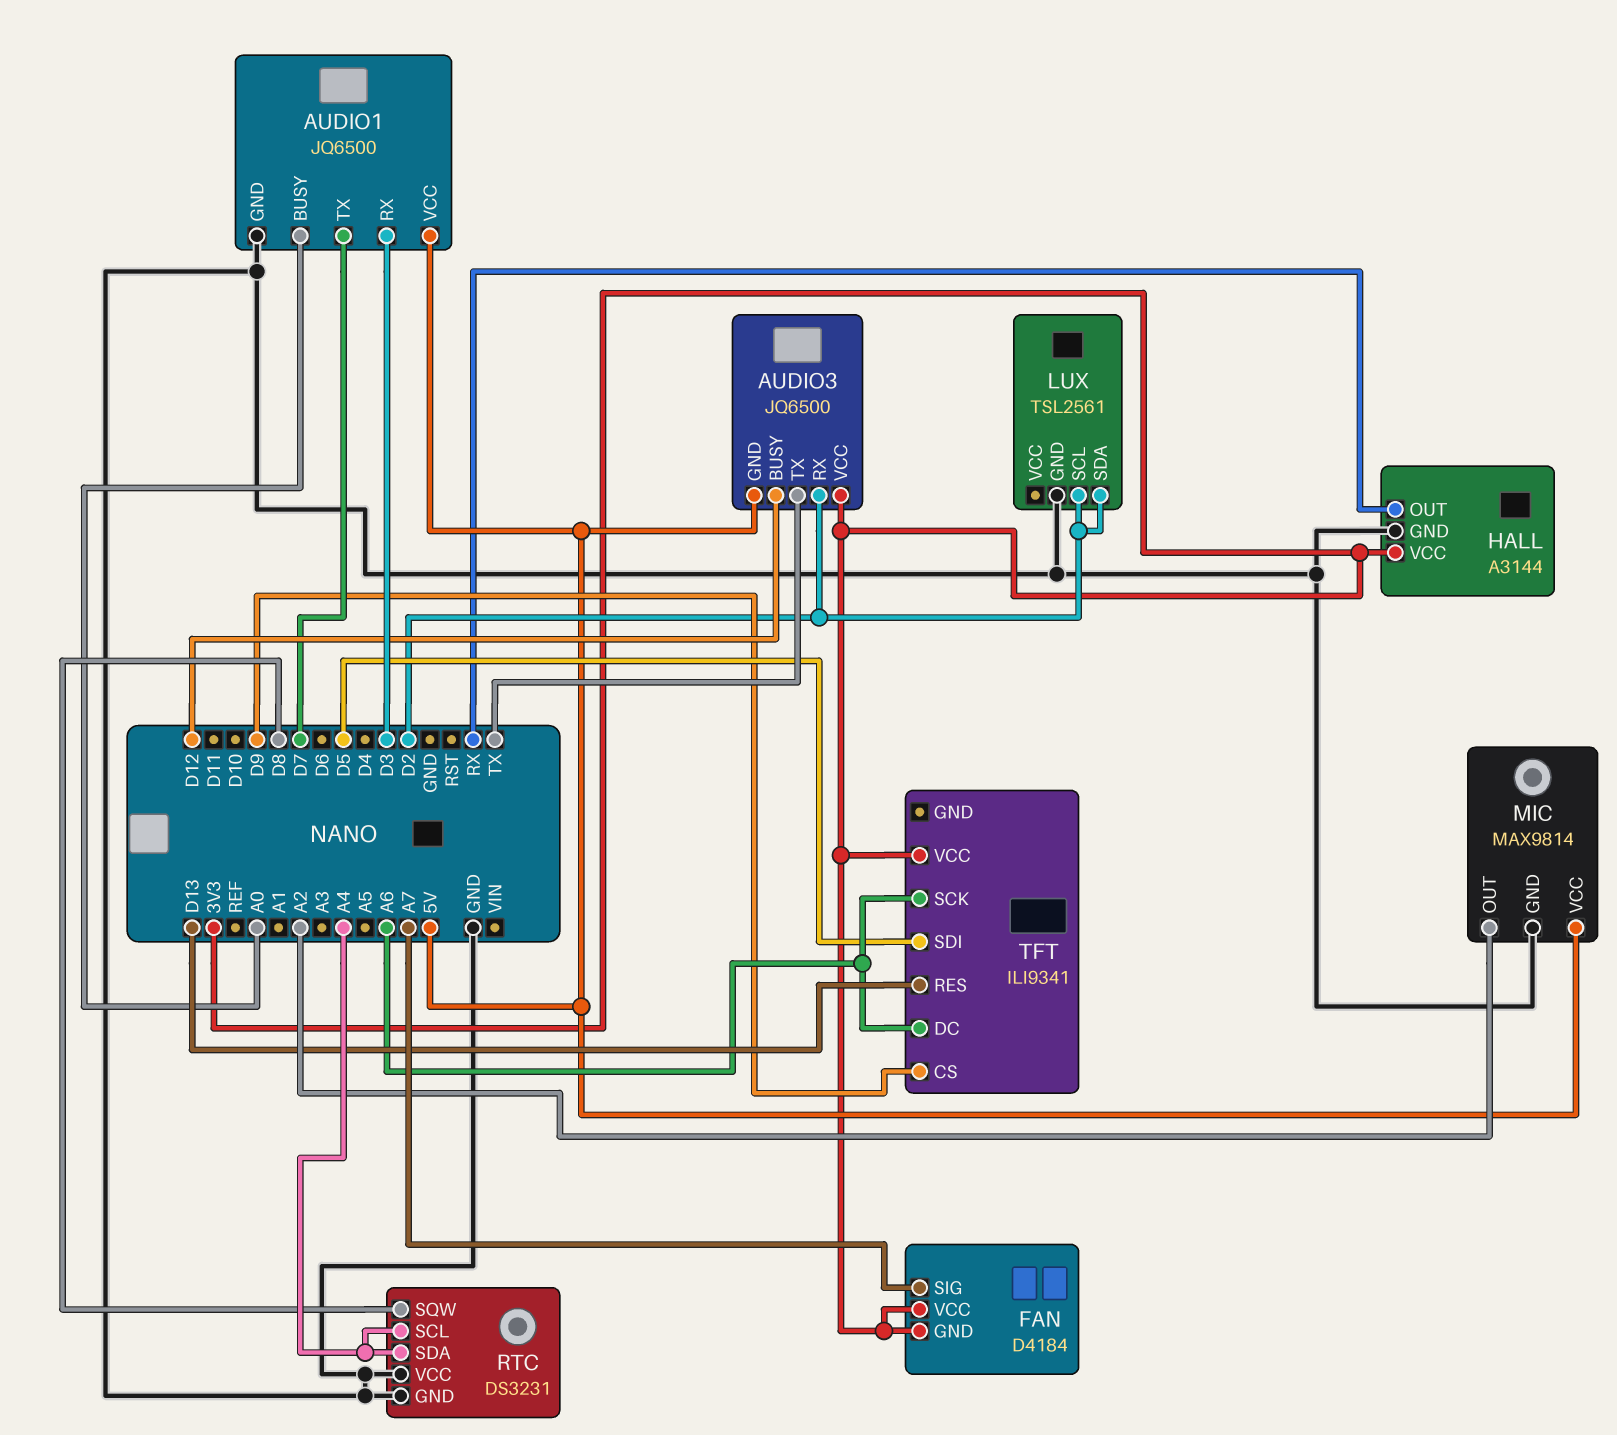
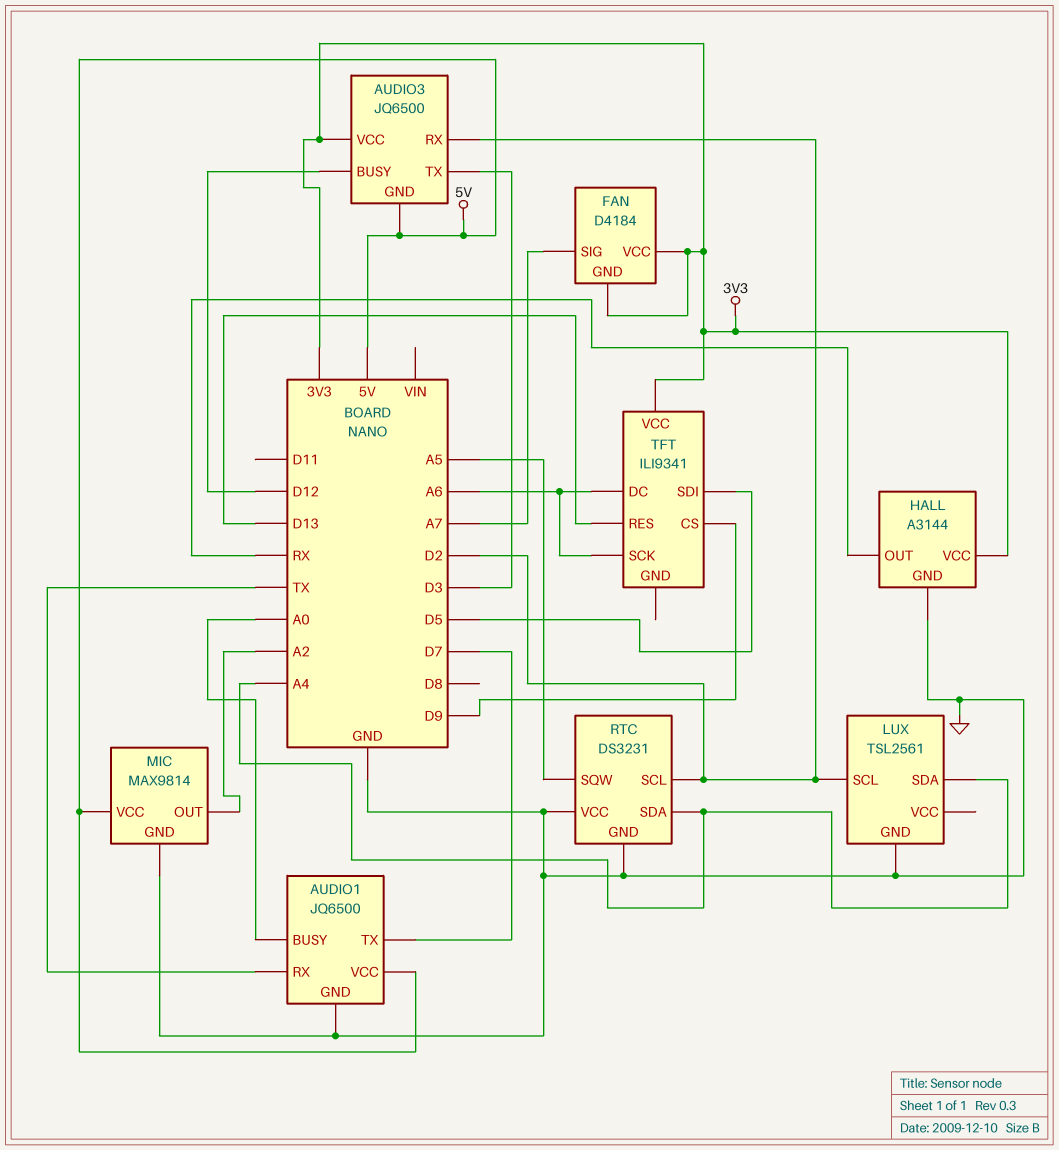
AUDIO1 pin RX: D3 -> TX
AUDIO3 pin TX: TX -> D3
LUX pin SDA: D2 -> A4
RTC pin SCL: A4 -> D2
RTC pin SQW: D8 -> A5

